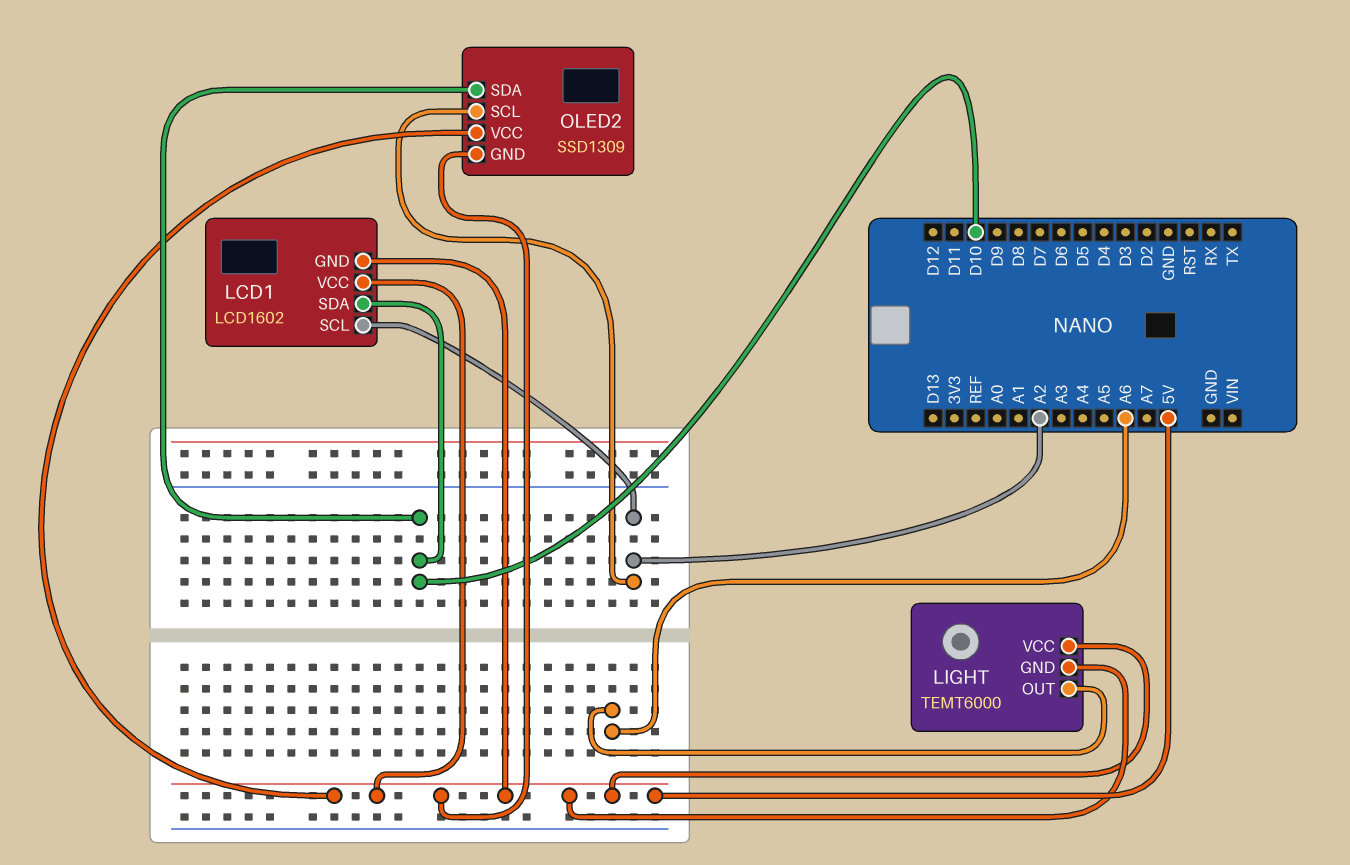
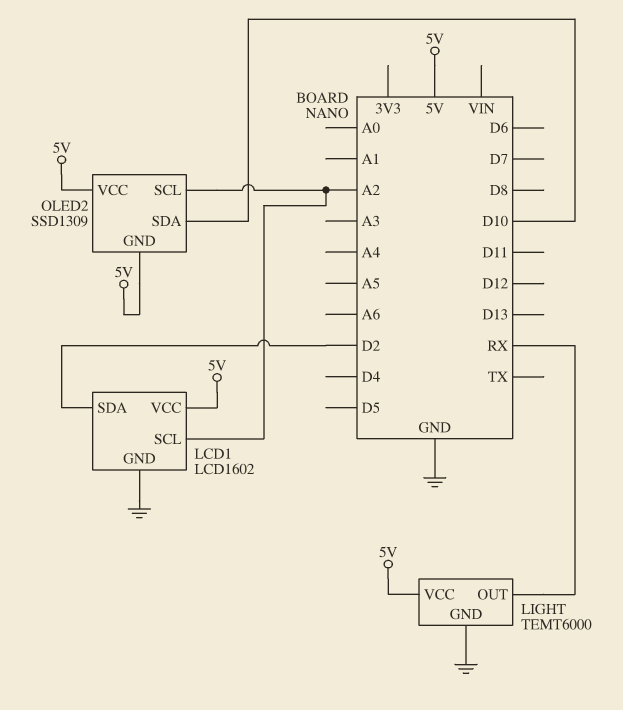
LCD1 pin GND: 5V -> GND
LCD1 pin SDA: D10 -> D2
LIGHT pin GND: 5V -> GND
LIGHT pin OUT: A6 -> RX

